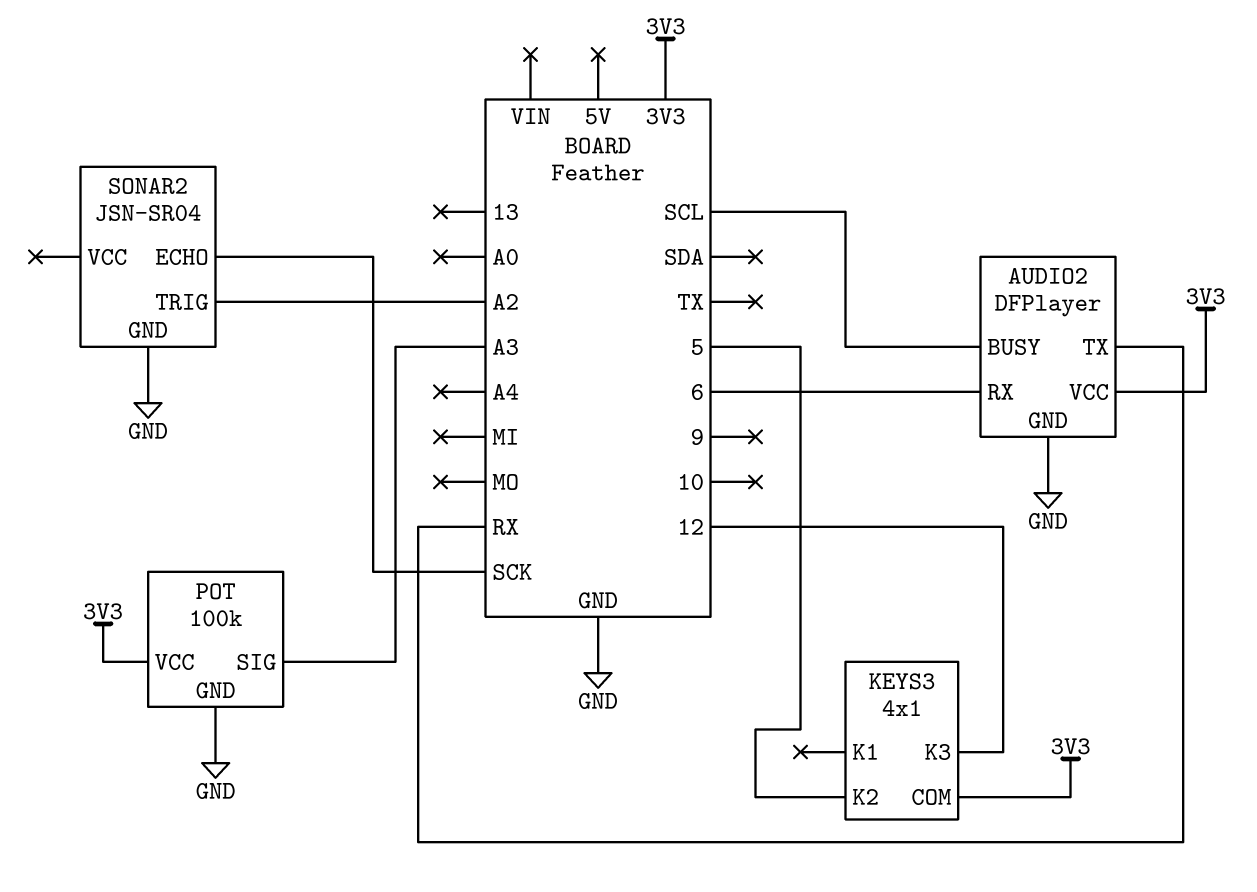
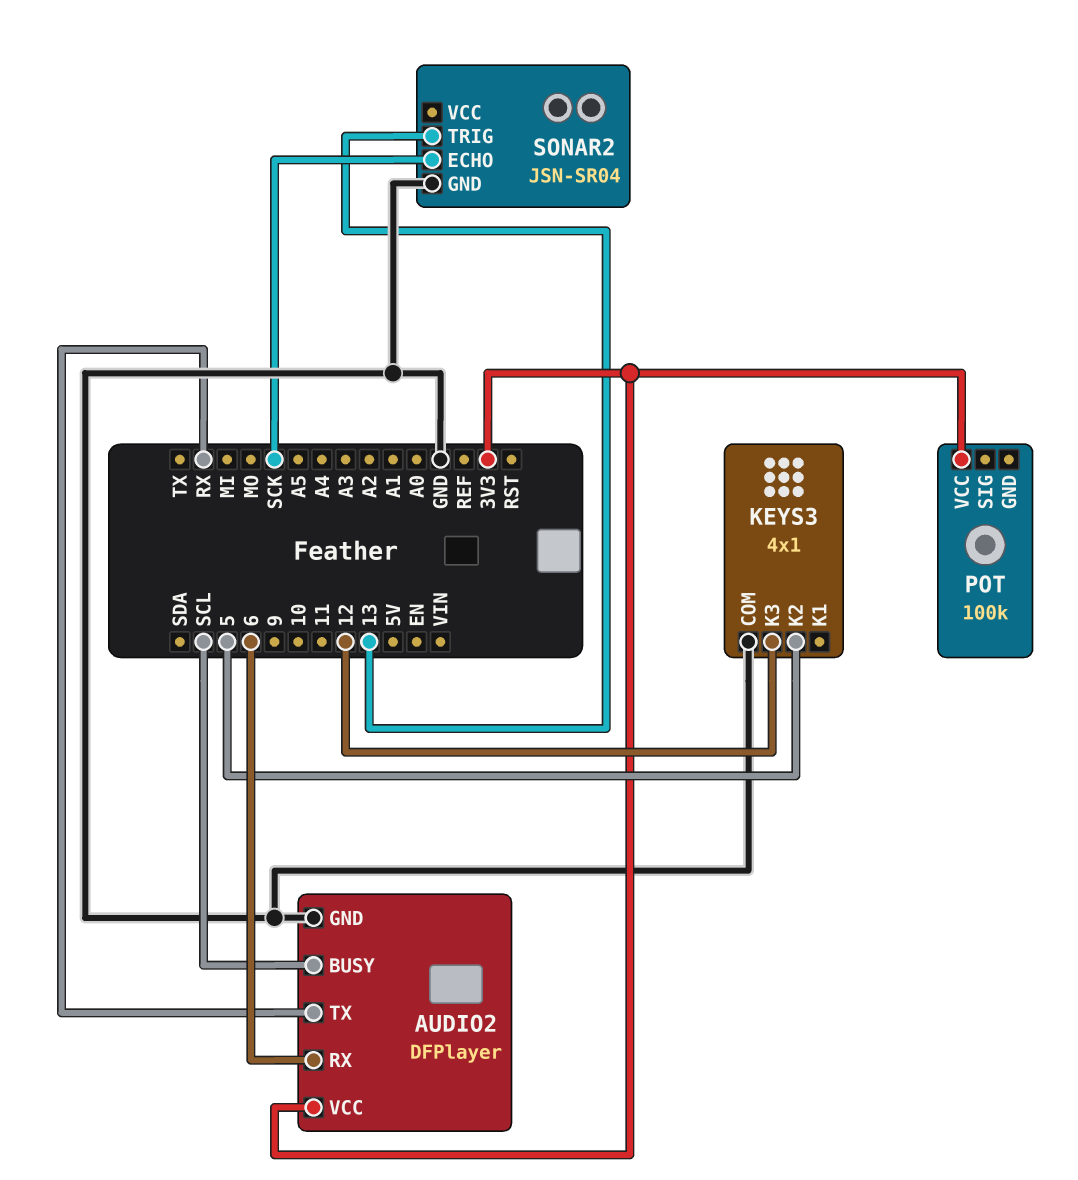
KEYS3 pin COM: 3V3 -> GND
POT pin GND: GND -> none
POT pin SIG: A3 -> none
SONAR2 pin TRIG: A2 -> 13

